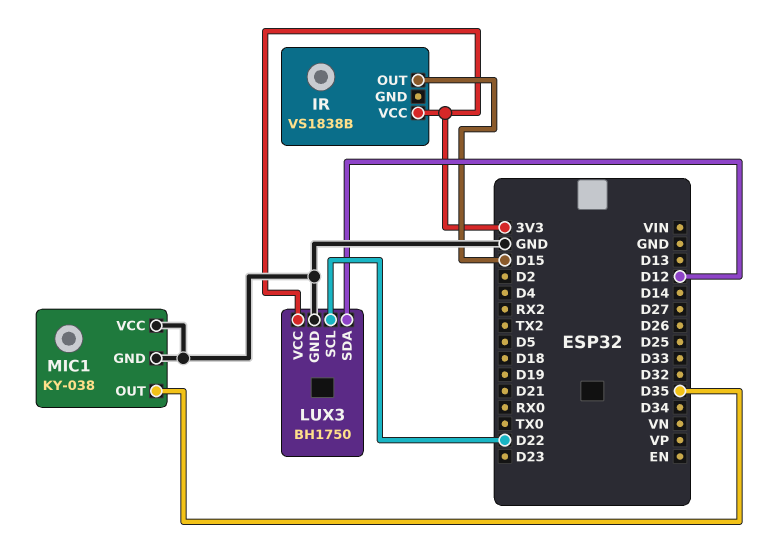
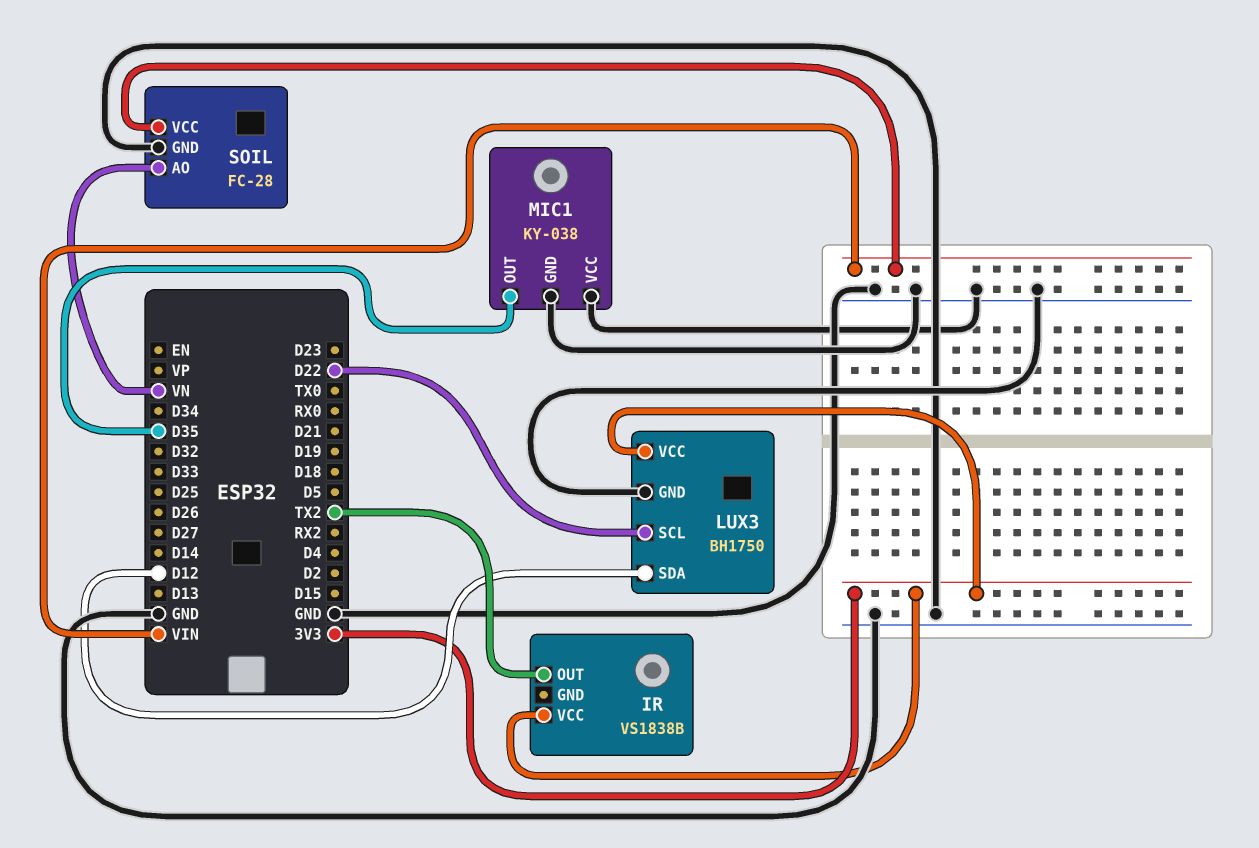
IR pin OUT: D15 -> TX2
SOIL: none -> FC-28
SOIL pin AO: none -> VN
SOIL pin GND: none -> GND
SOIL pin VCC: none -> VIN

